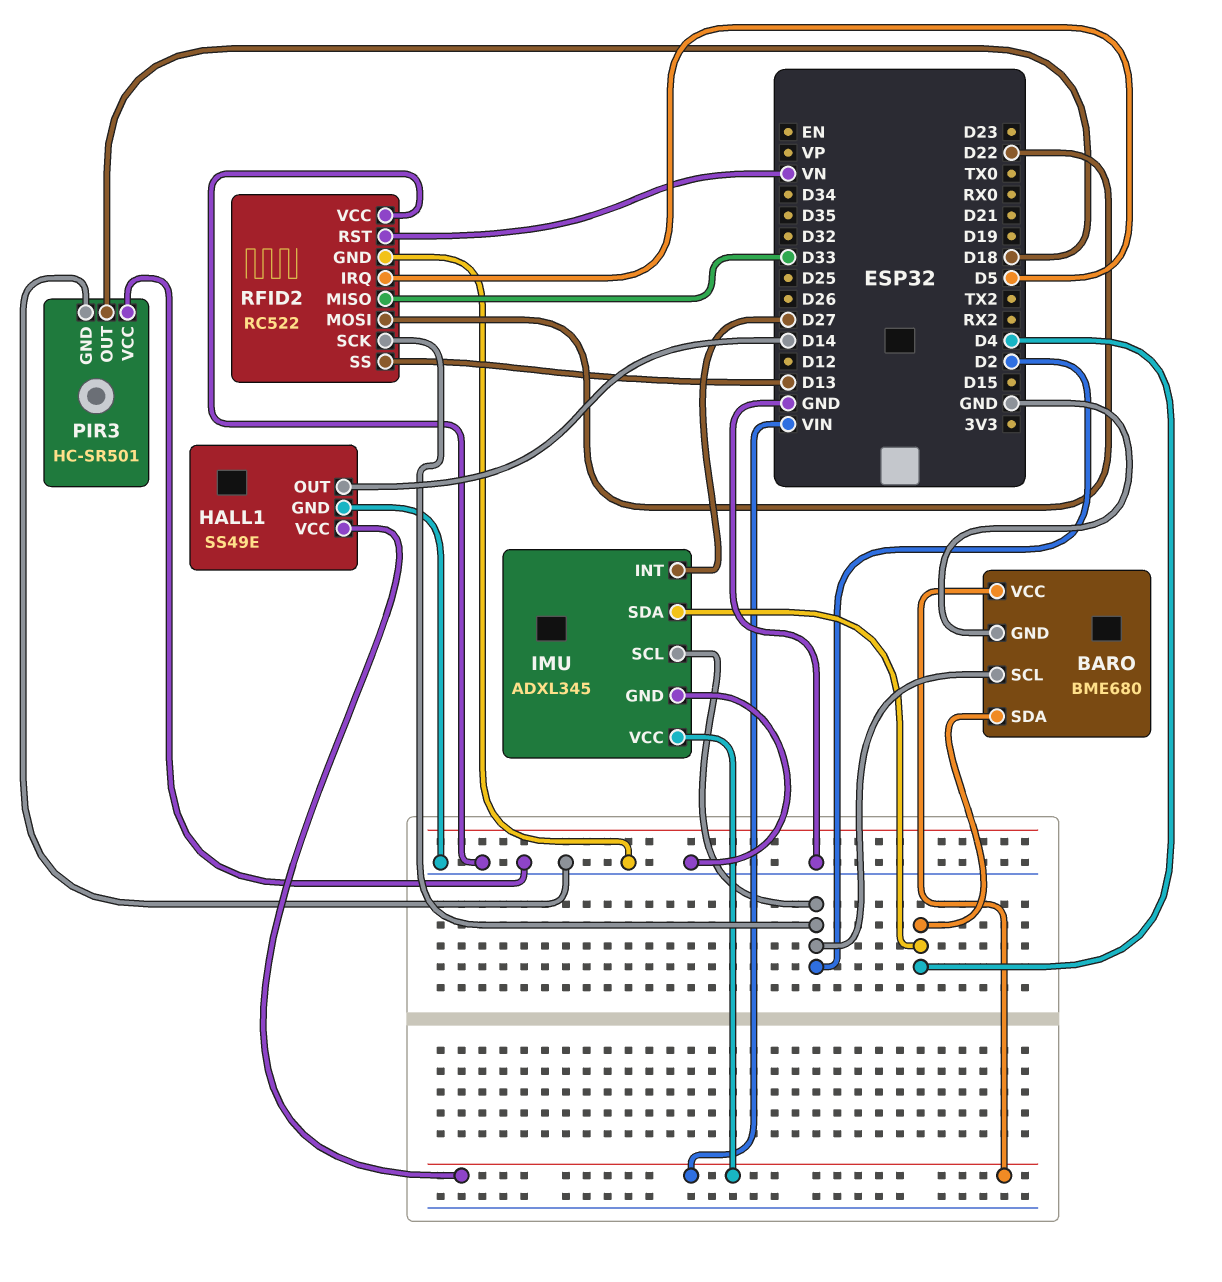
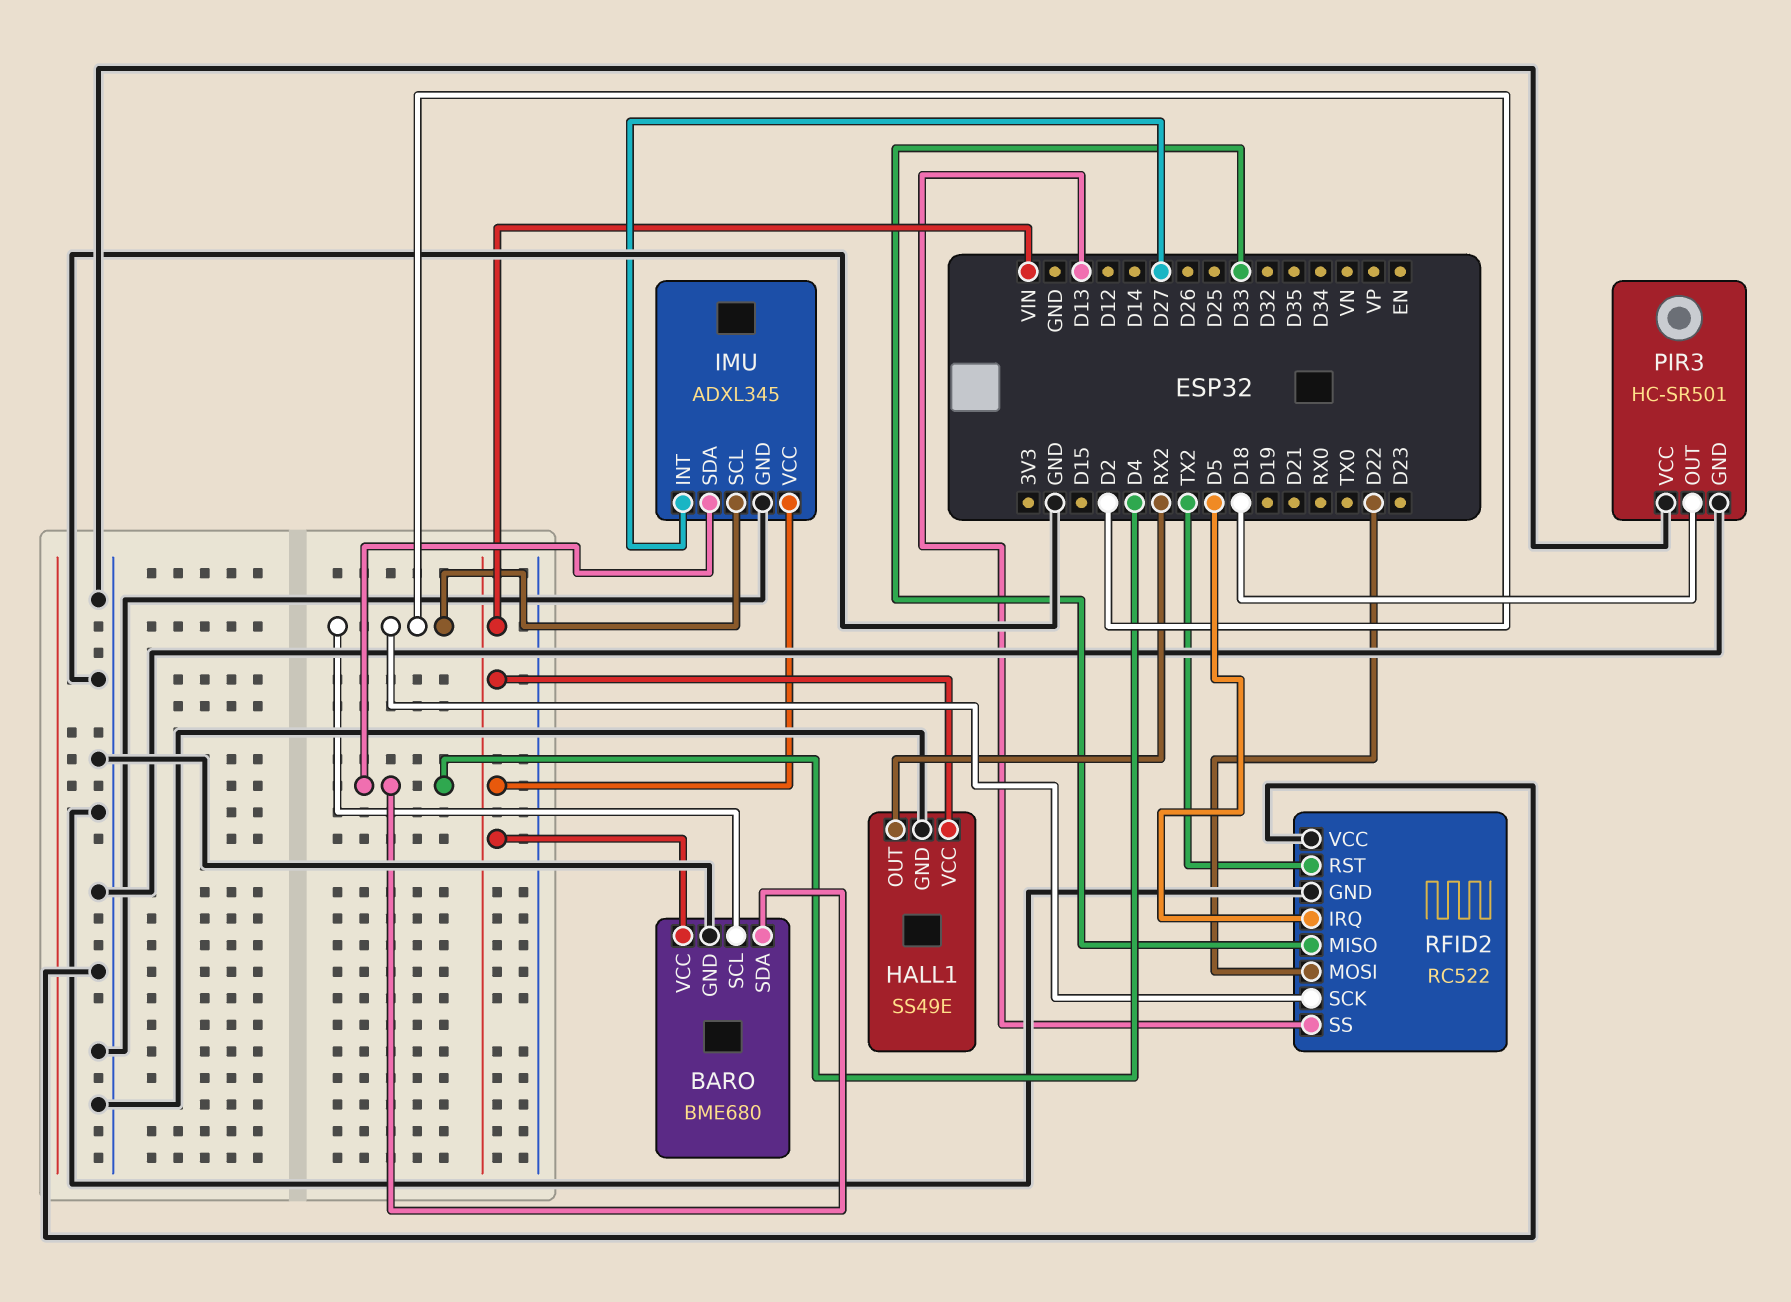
HALL1 pin OUT: D14 -> RX2
RFID2 pin RST: VN -> TX2

